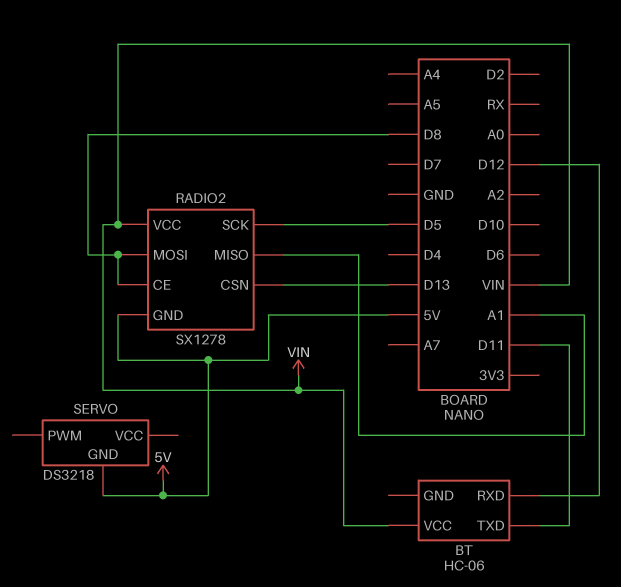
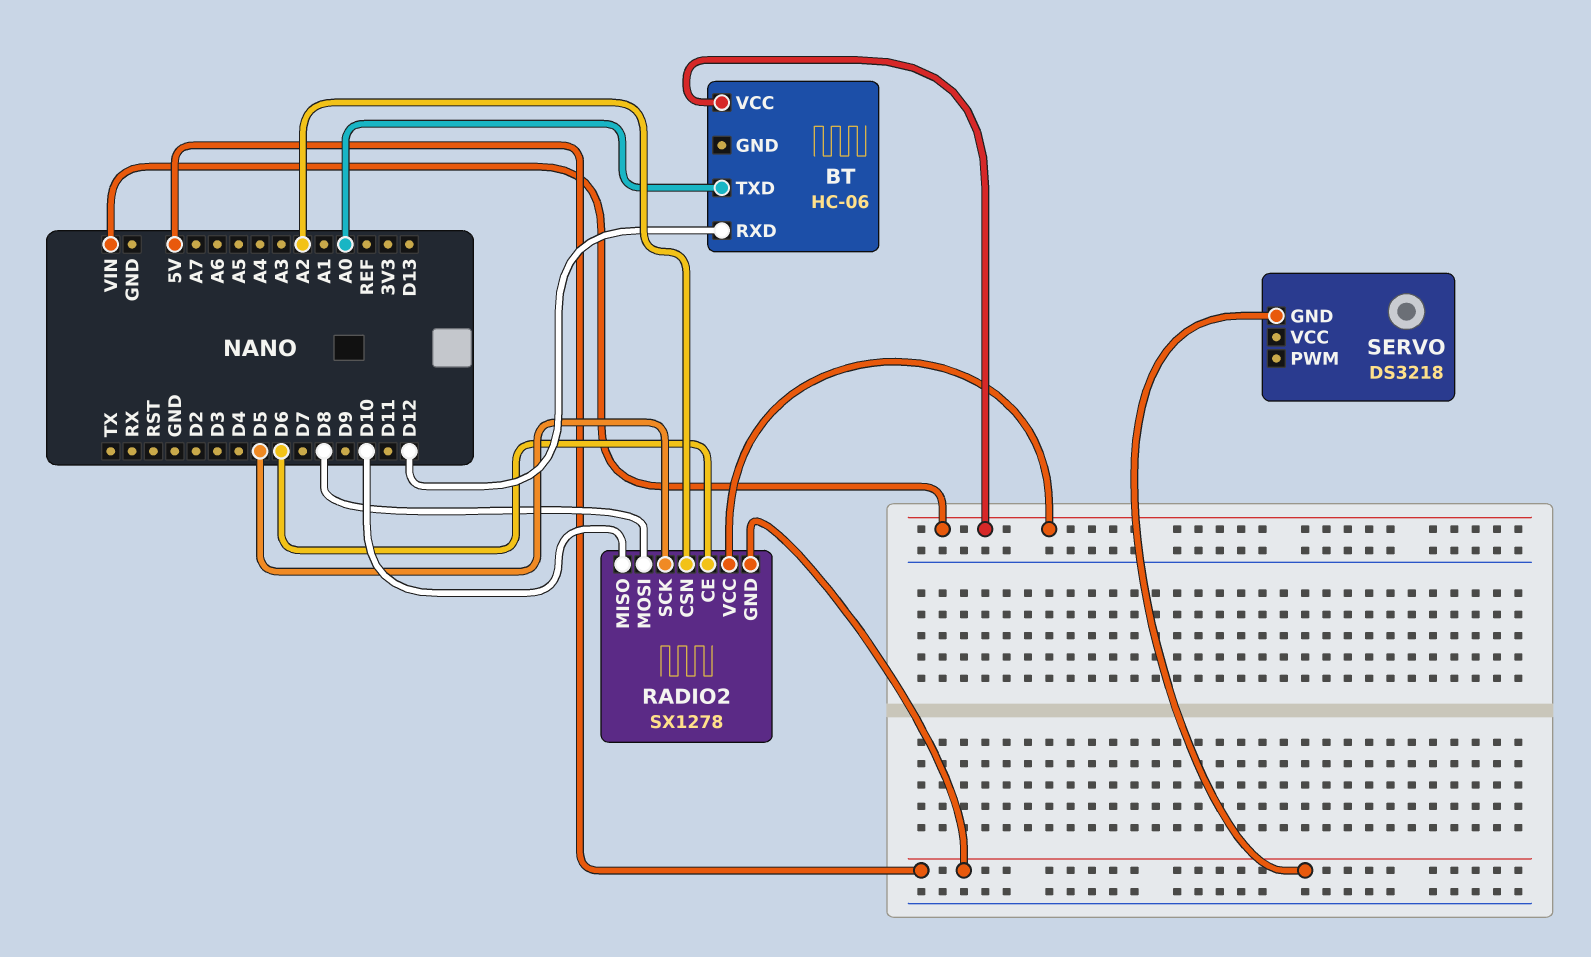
BT pin TXD: D11 -> A0
RADIO2 pin CE: D8 -> D6
RADIO2 pin CSN: D13 -> A2
RADIO2 pin MISO: A1 -> D10

